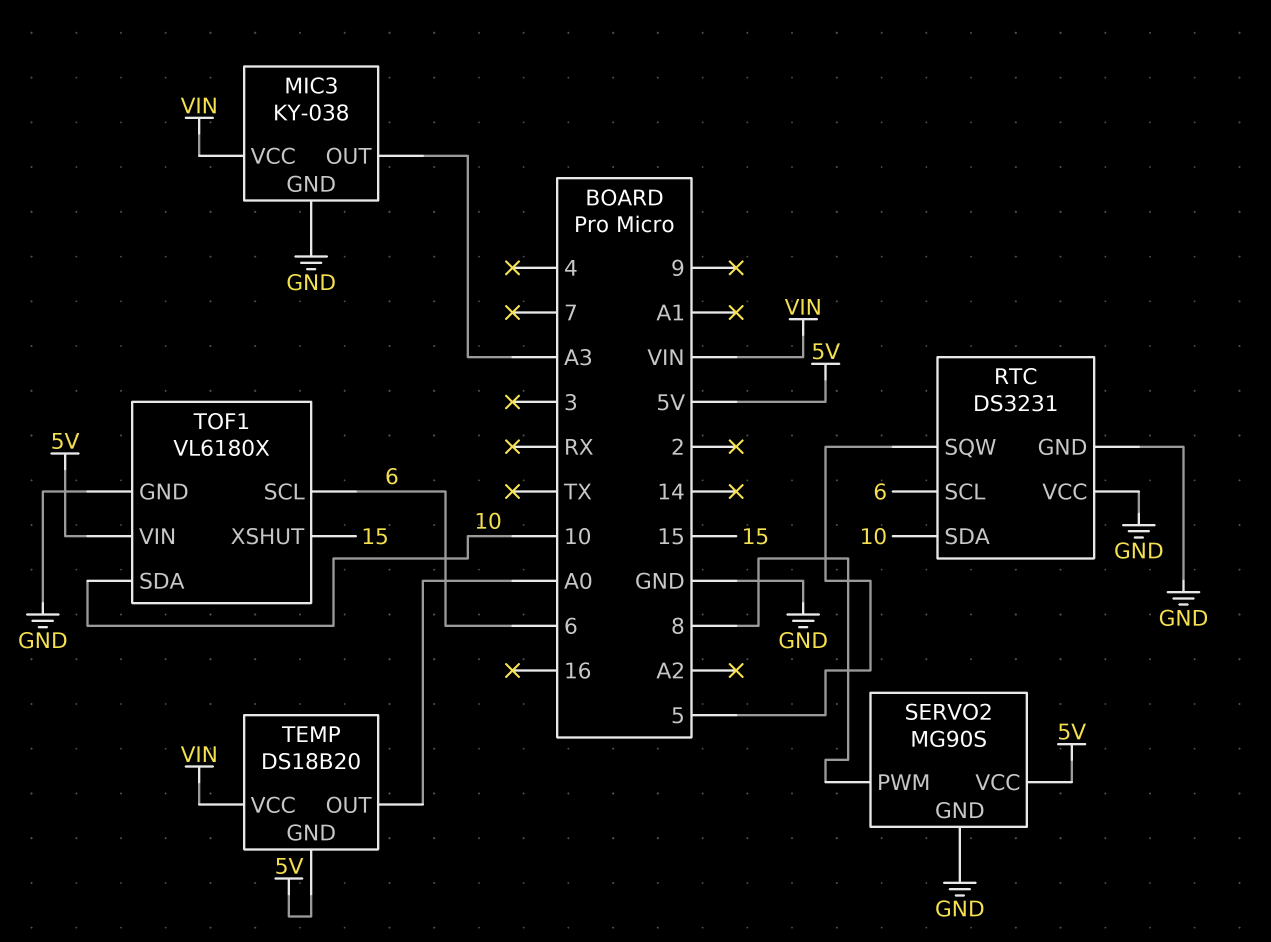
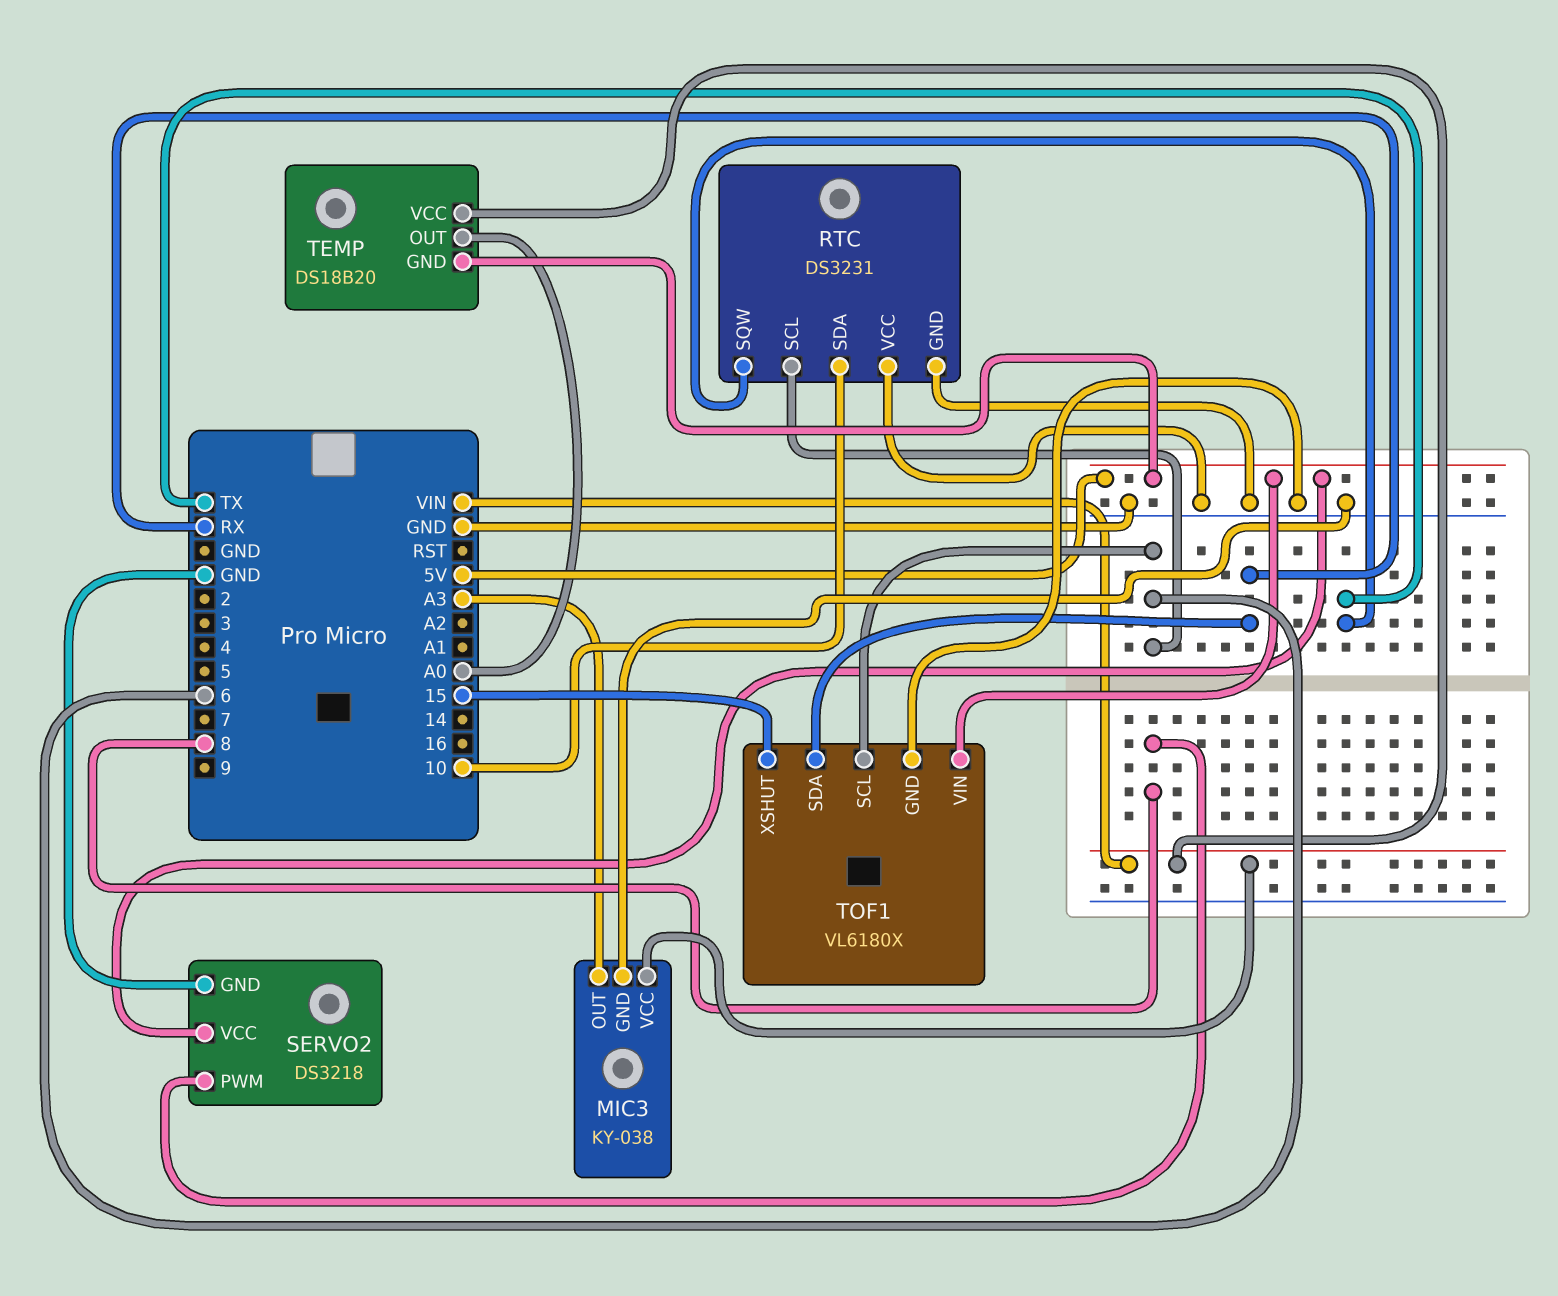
RTC pin SQW: 5 -> TX
SERVO2: MG90S -> DS3218
TOF1 pin SDA: 10 -> RX

